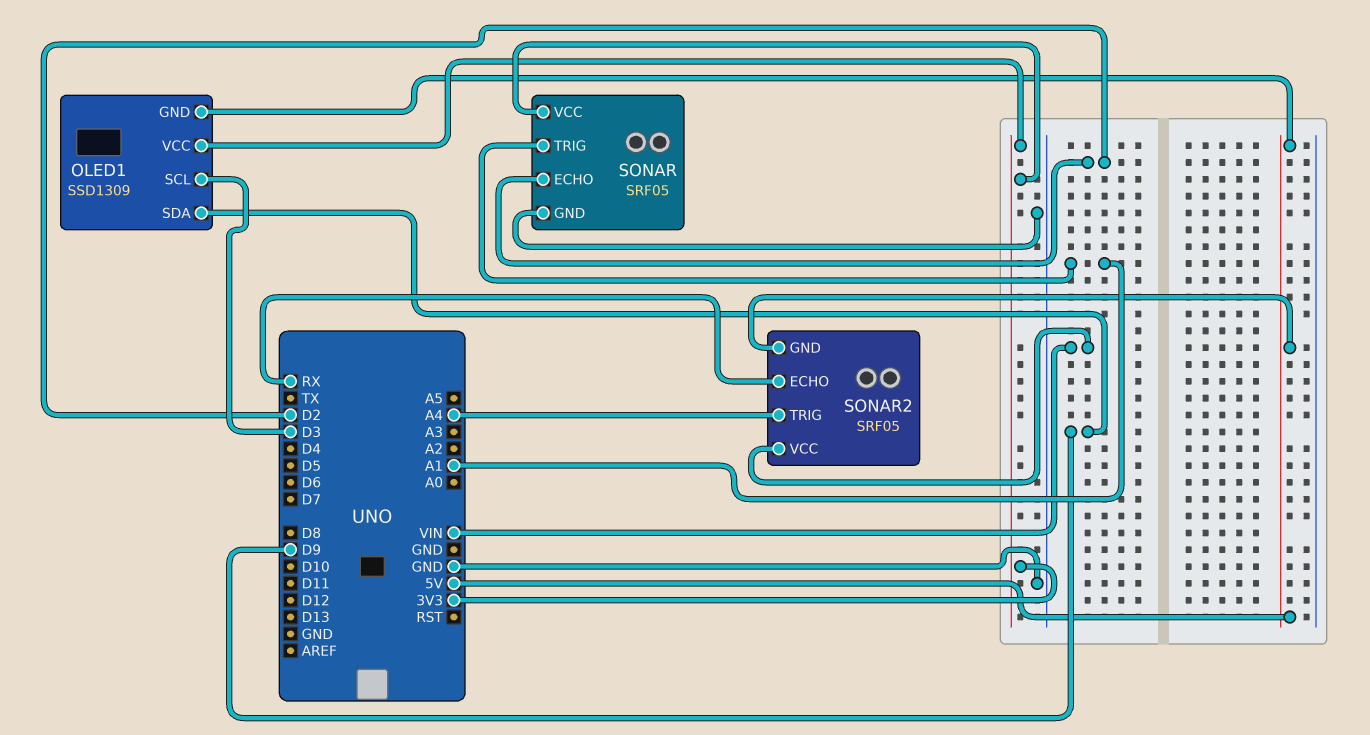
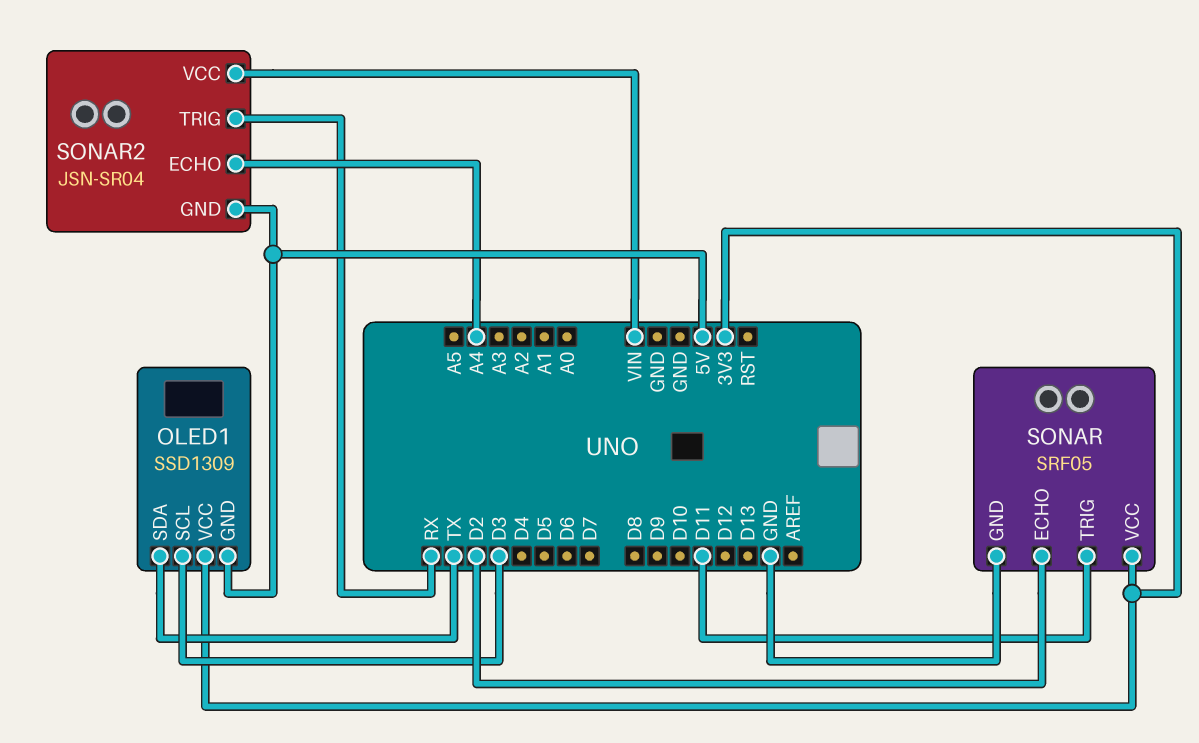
OLED1 pin SDA: D9 -> TX
SONAR pin TRIG: A1 -> D11
SONAR2: SRF05 -> JSN-SR04
SONAR2 pin ECHO: RX -> A4
SONAR2 pin TRIG: A4 -> RX

